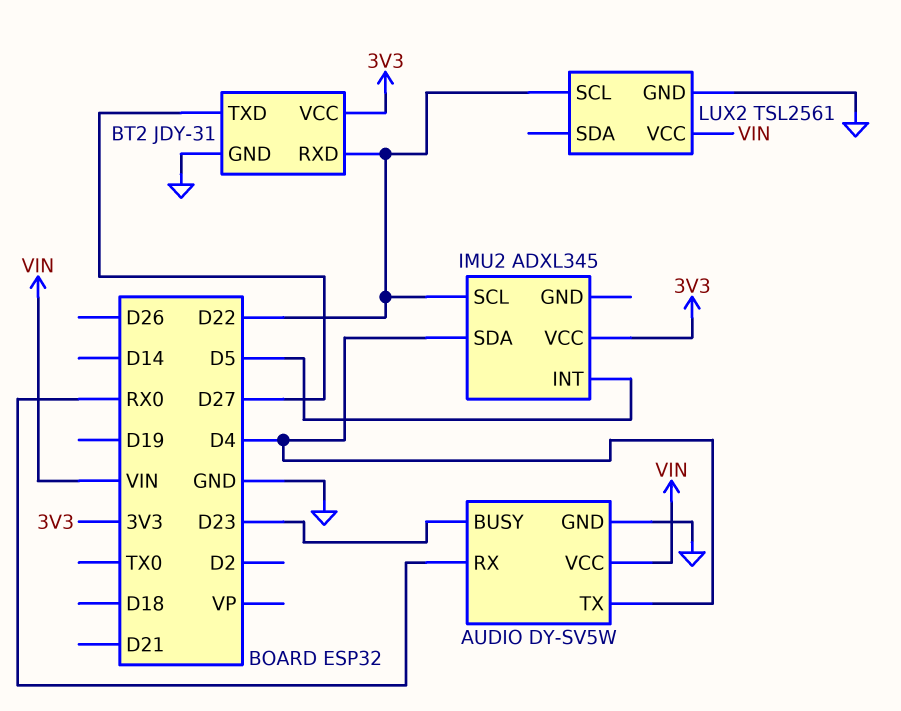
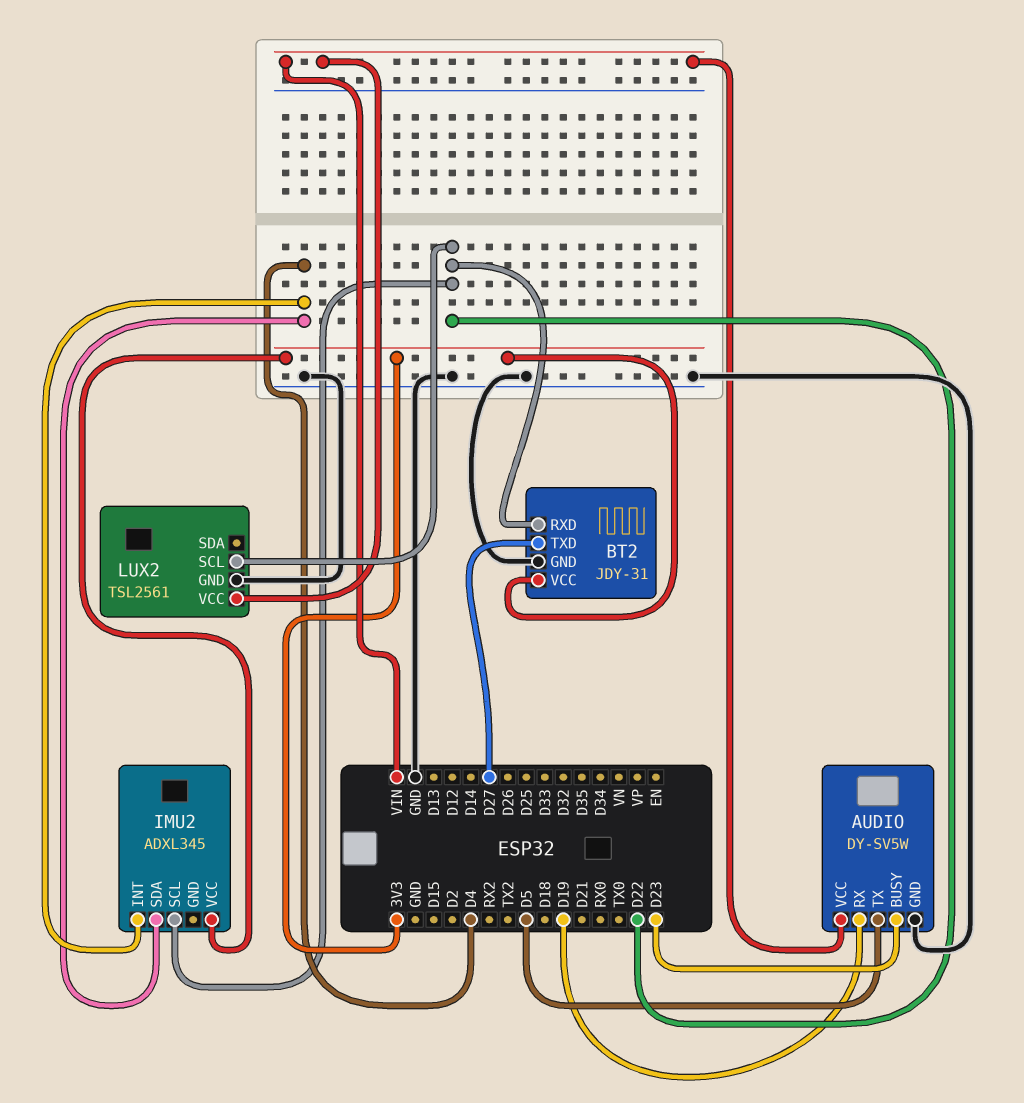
AUDIO pin RX: RX0 -> D19
AUDIO pin TX: D4 -> D5
IMU2 pin INT: D5 -> D4

